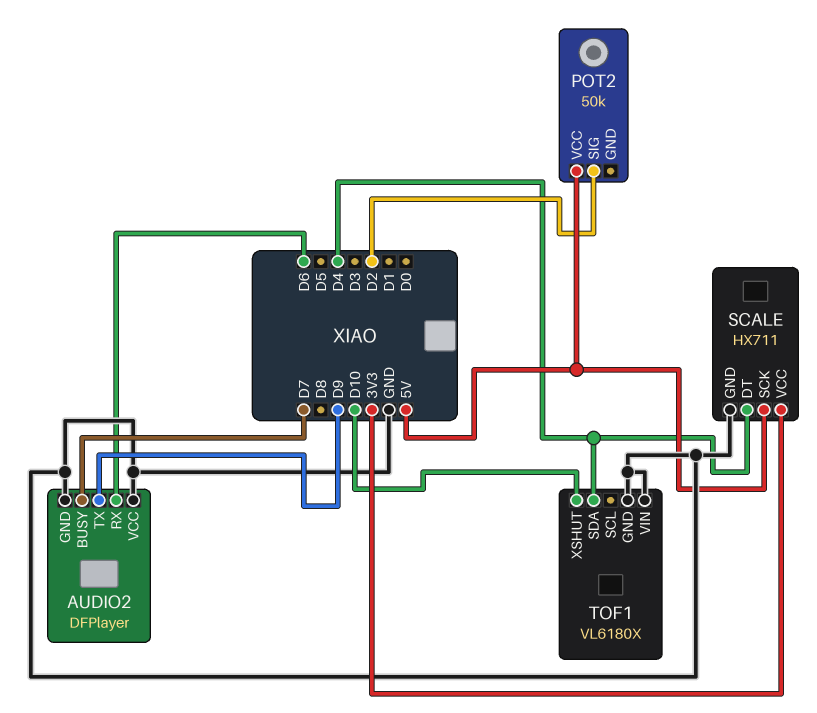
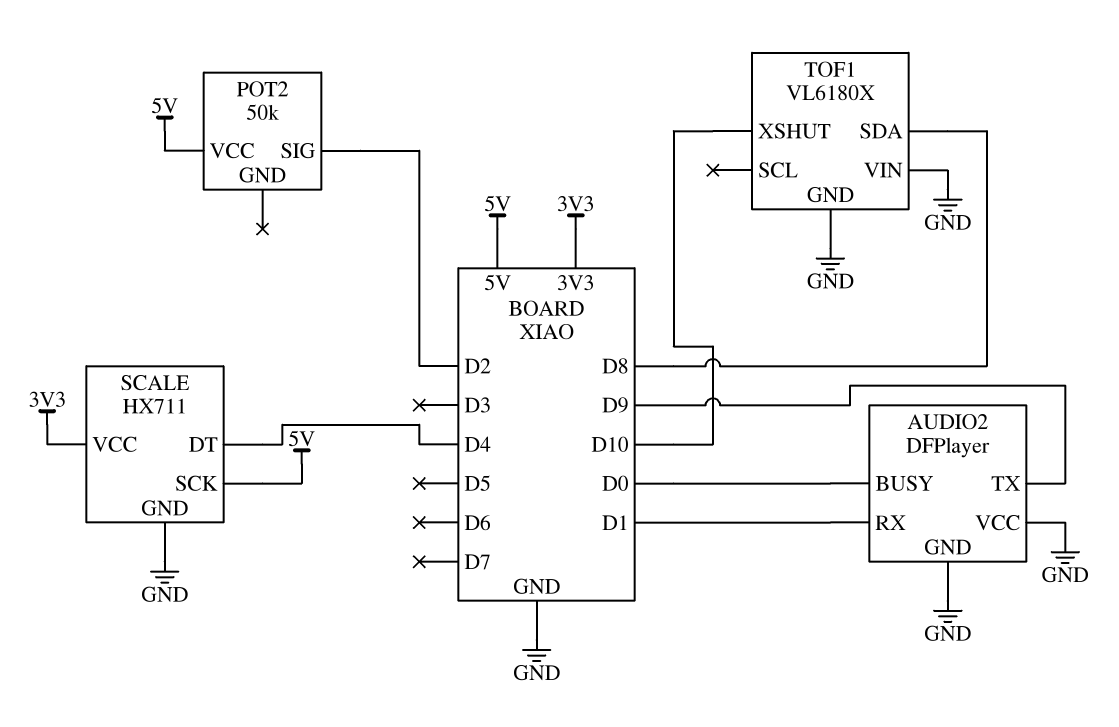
AUDIO2 pin BUSY: D7 -> D0
AUDIO2 pin RX: D6 -> D1
TOF1 pin SDA: D4 -> D8

